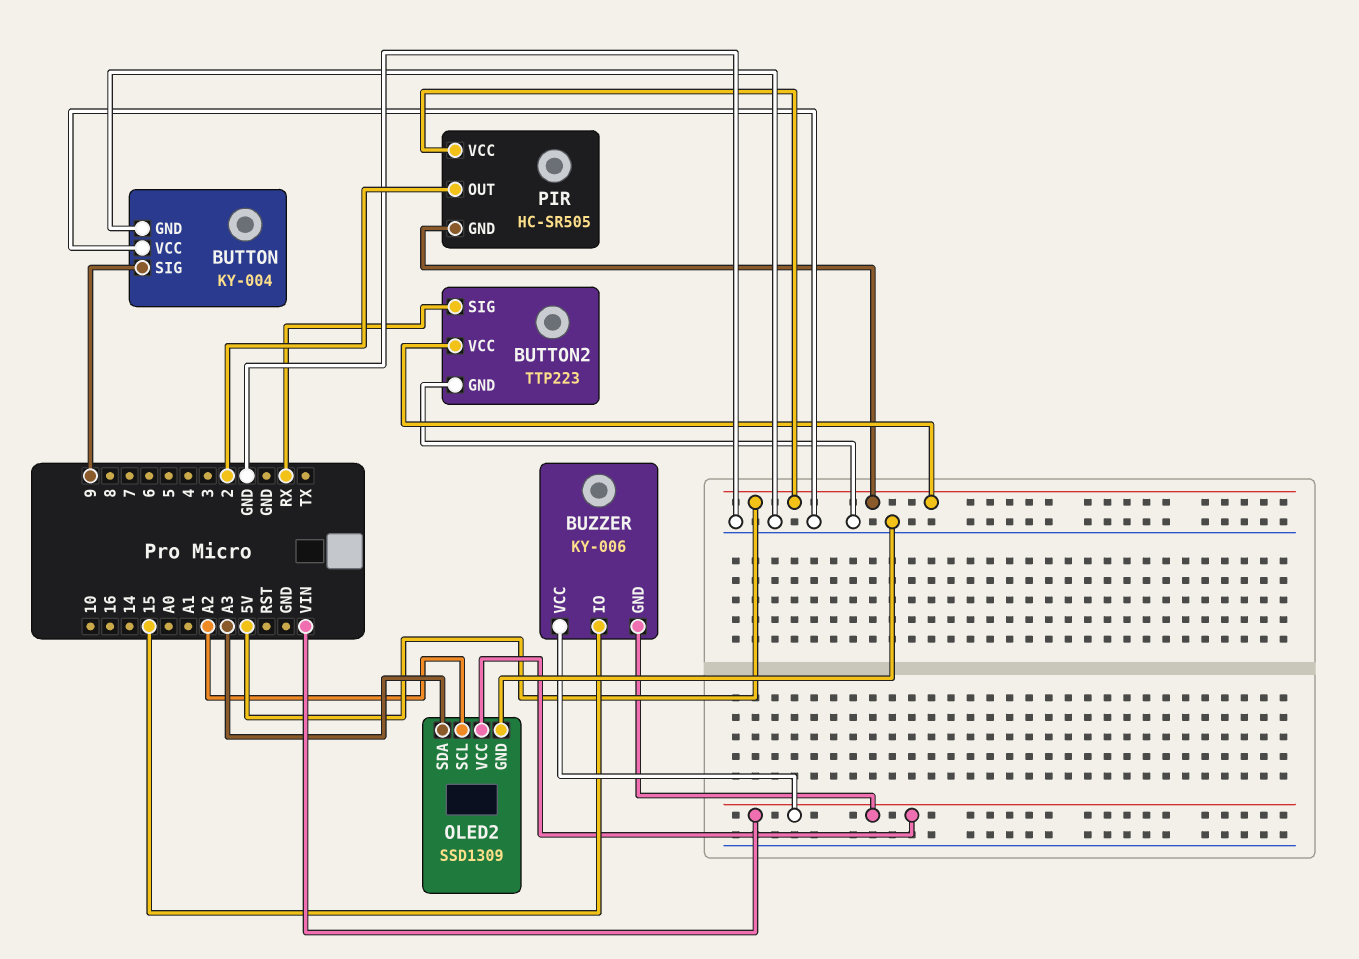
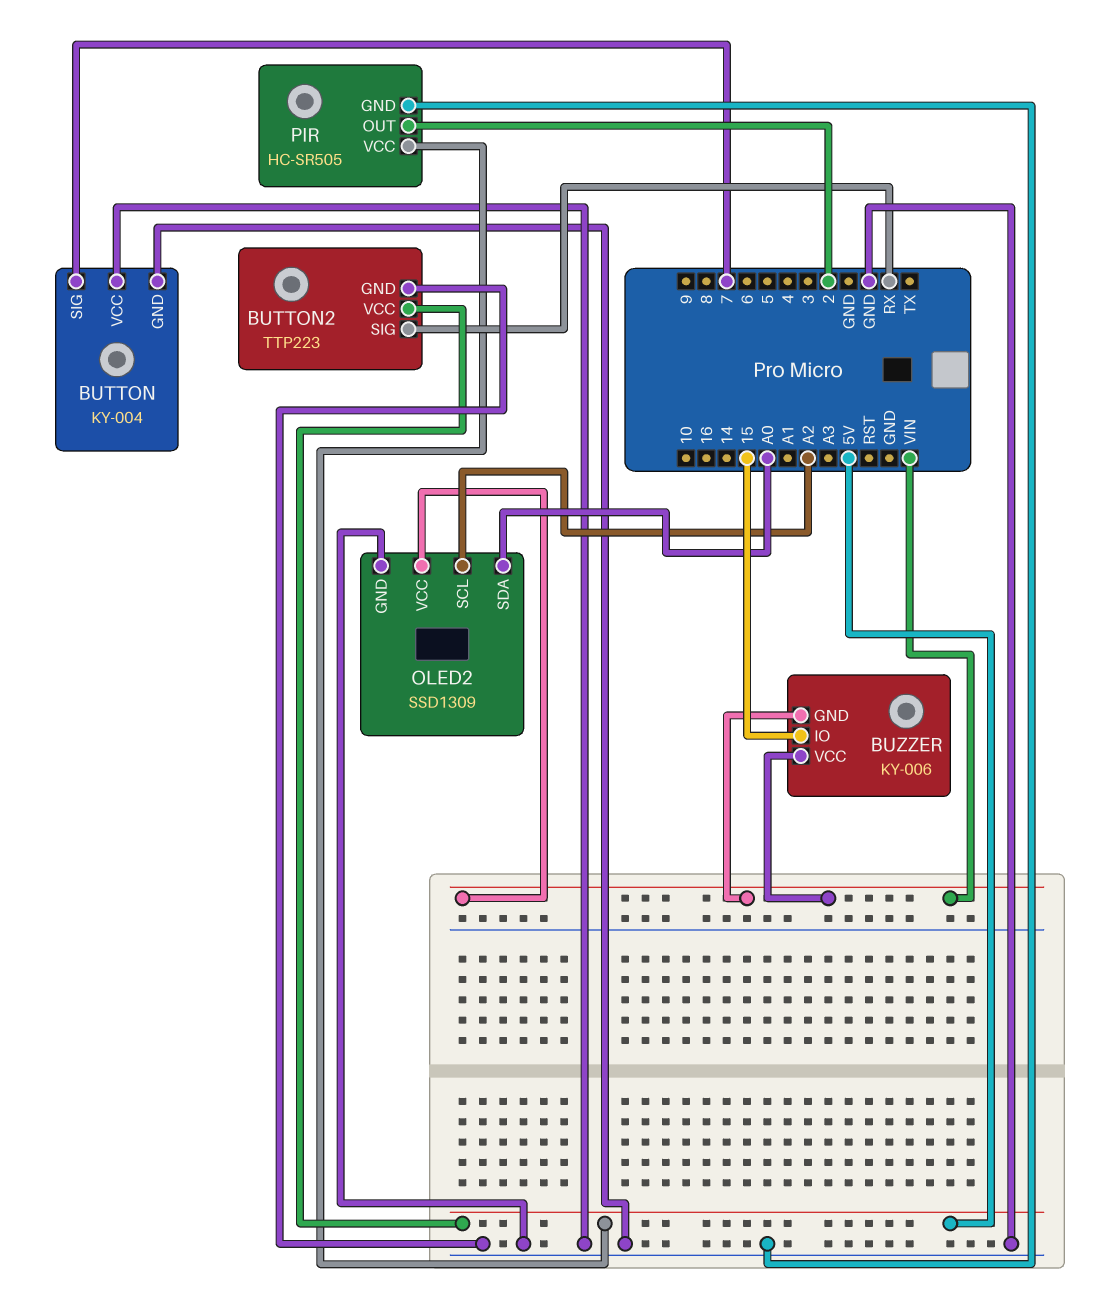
BUTTON pin SIG: 9 -> 7
OLED2 pin SDA: A3 -> A0
PIR pin GND: 5V -> GND

